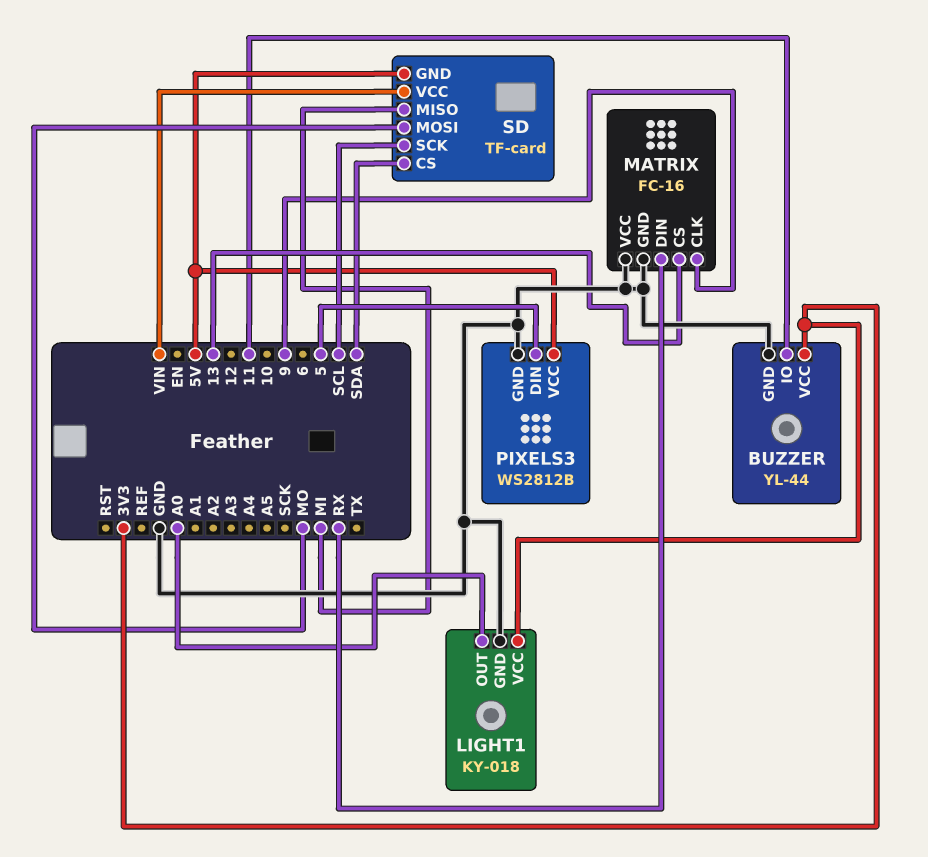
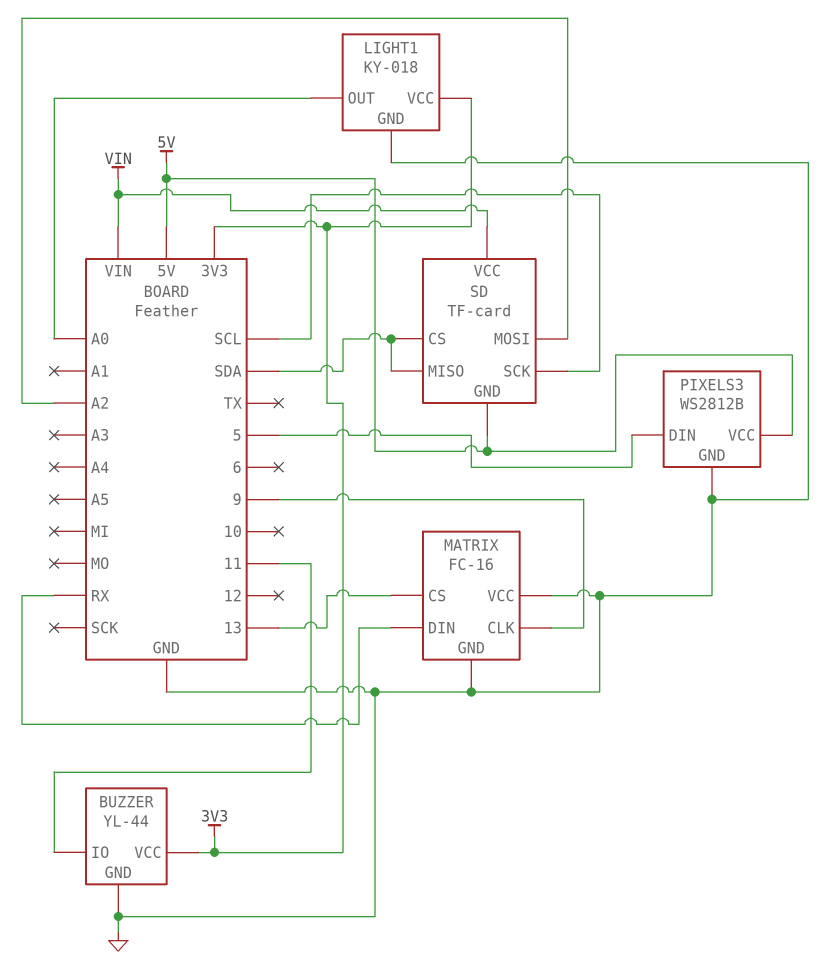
SD pin MISO: MI -> SDA
SD pin MOSI: MO -> A2

